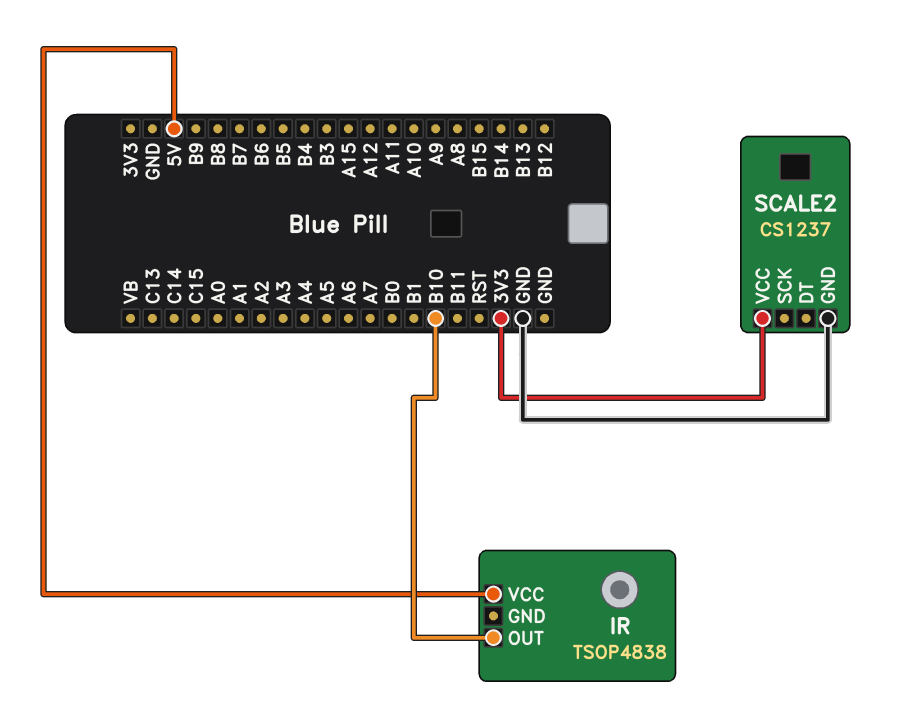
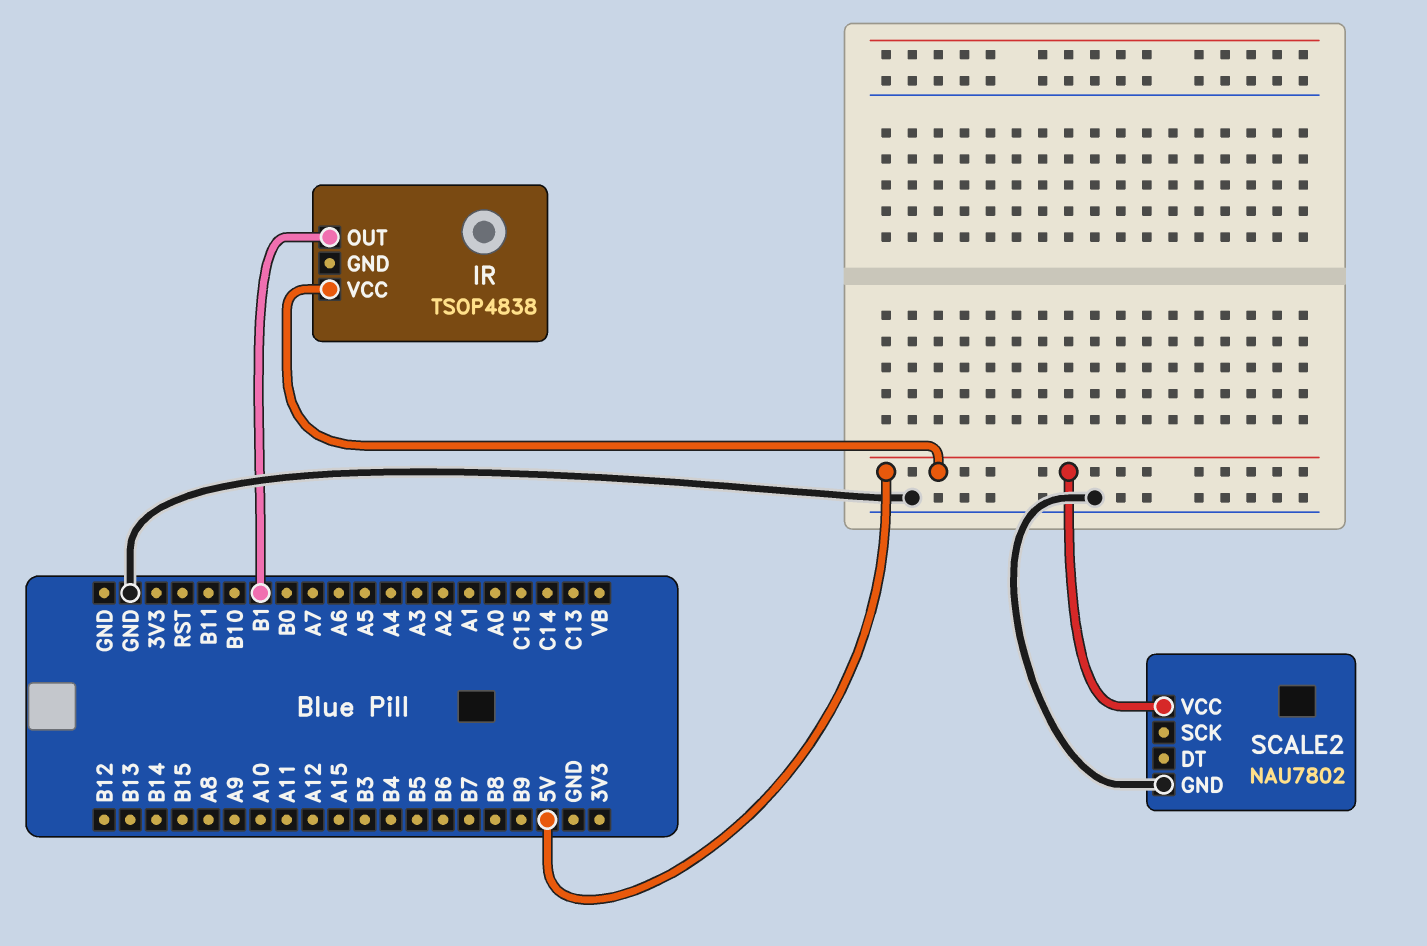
IR pin OUT: B10 -> B1
SCALE2: CS1237 -> NAU7802
SCALE2 pin VCC: 3V3 -> 5V

